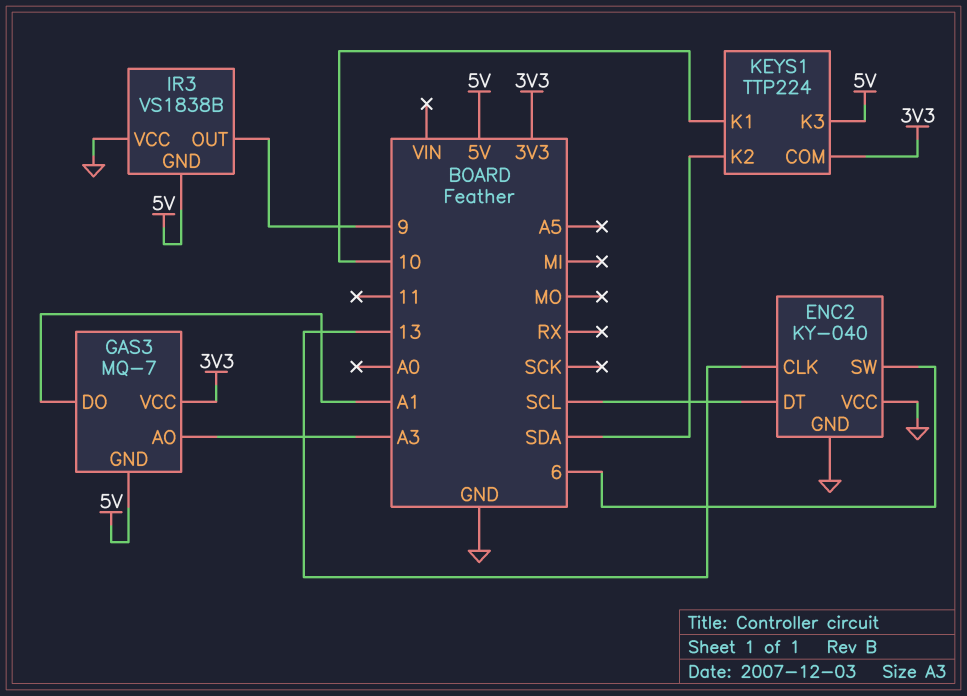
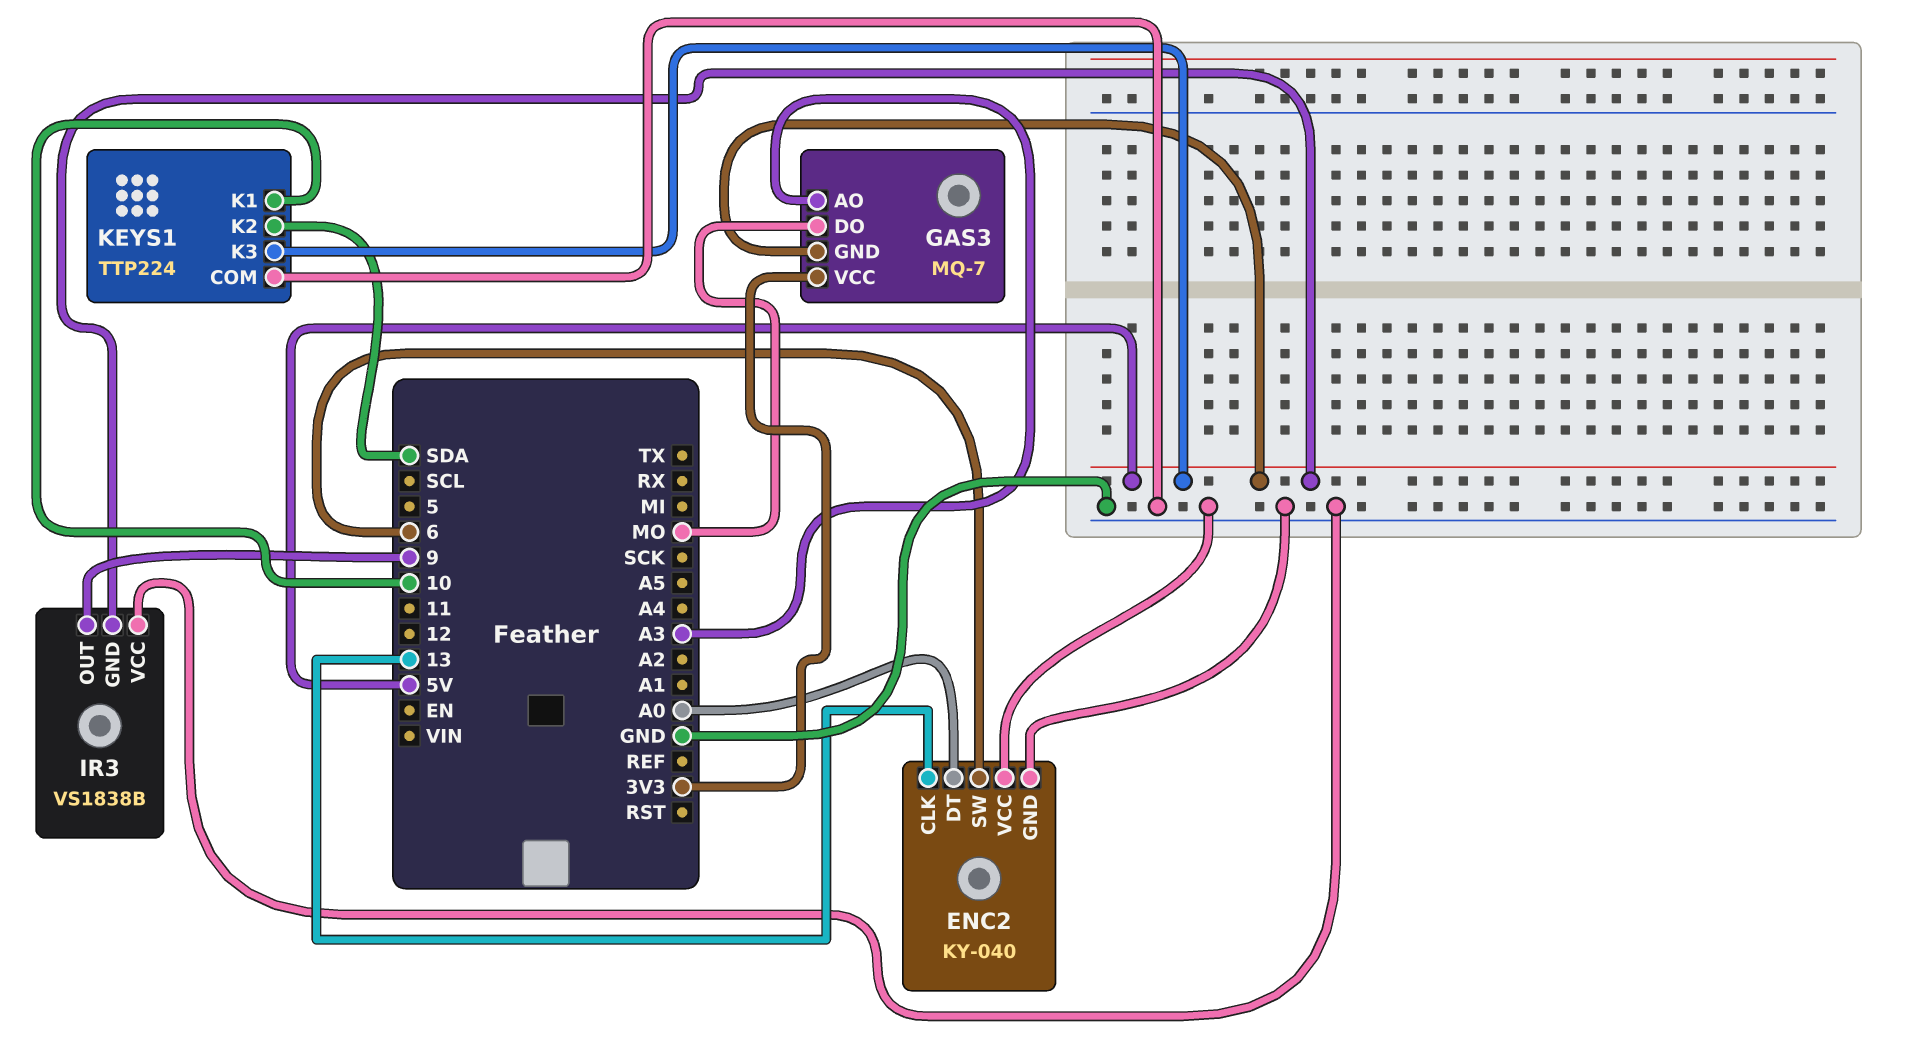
ENC2 pin DT: SCL -> A0
GAS3 pin DO: A1 -> MO
KEYS1 pin COM: 3V3 -> GND

